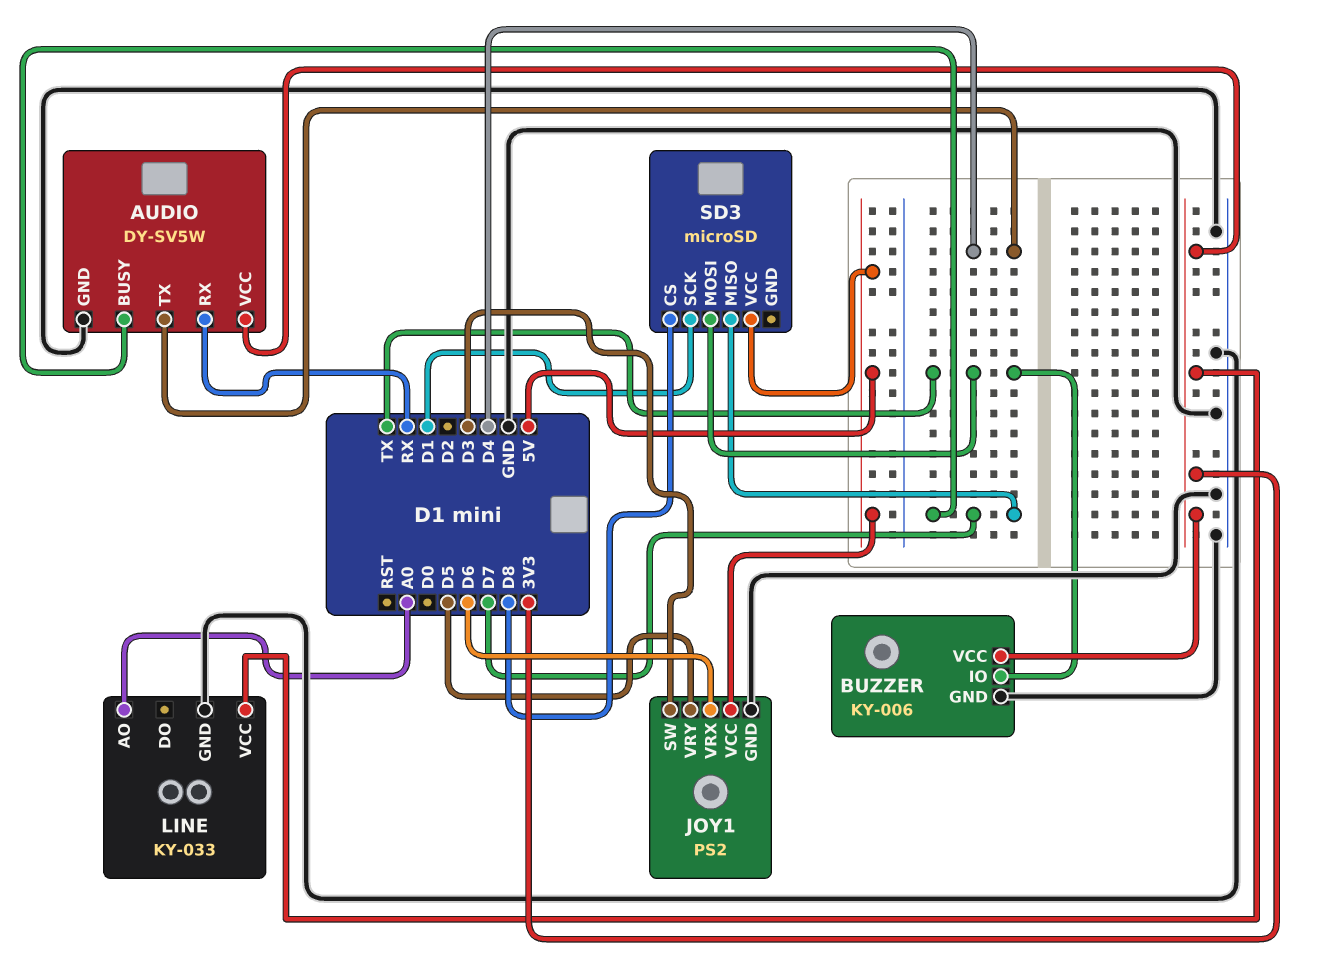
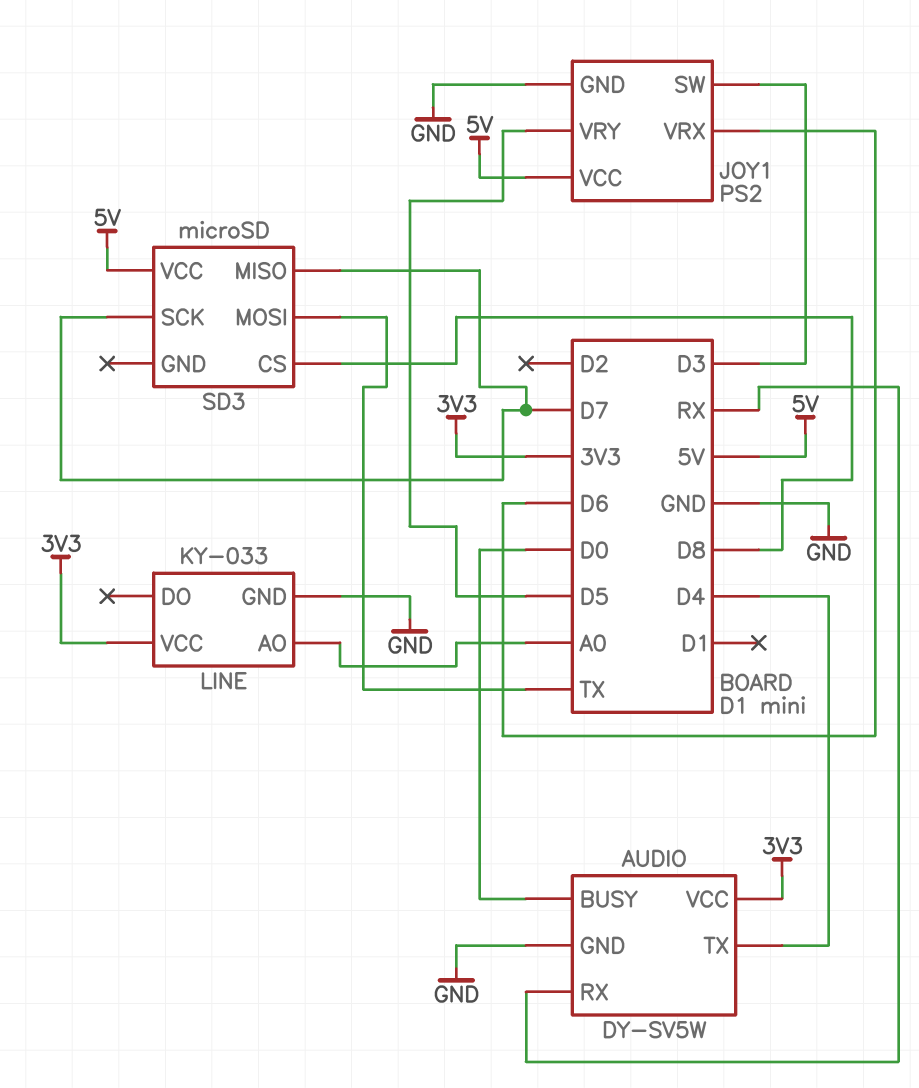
AUDIO pin BUSY: D7 -> D0
BUZZER: KY-006 -> none
BUZZER pin GND: GND -> none
BUZZER pin IO: TX -> none
BUZZER pin VCC: 3V3 -> none
SD3 pin SCK: D1 -> D7

